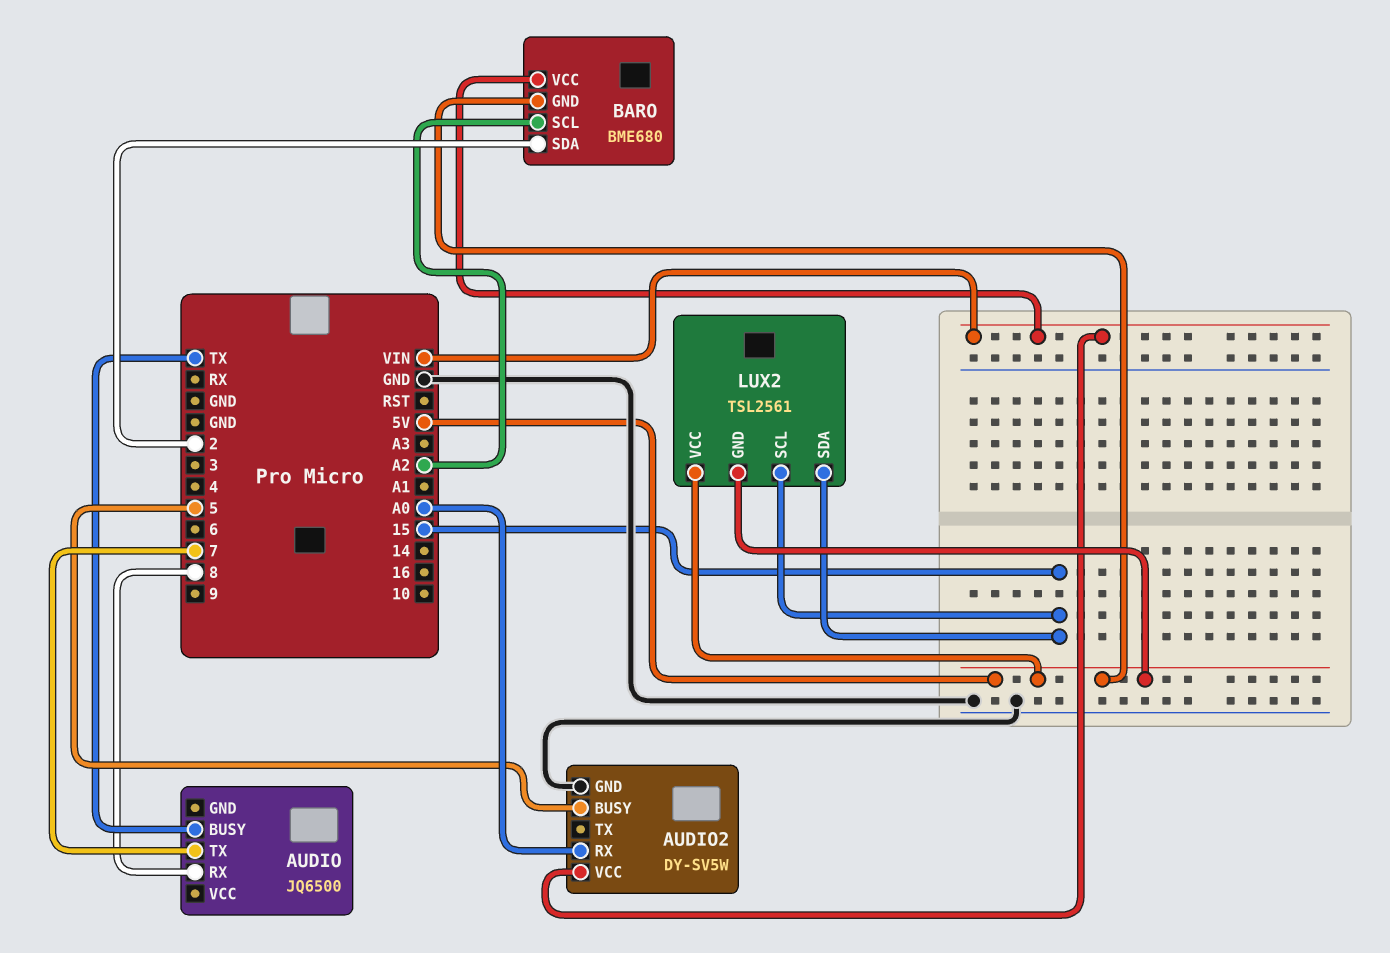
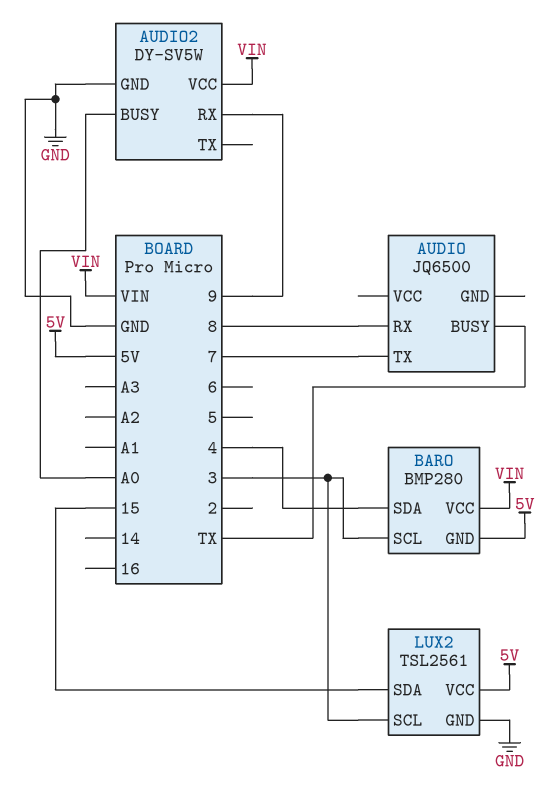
AUDIO2 pin BUSY: 5 -> A0
AUDIO2 pin RX: A0 -> 9
BARO: BME680 -> BMP280
BARO pin SCL: A2 -> 3
BARO pin SDA: 2 -> 4
LUX2 pin GND: 5V -> GND
LUX2 pin SCL: 15 -> 3

